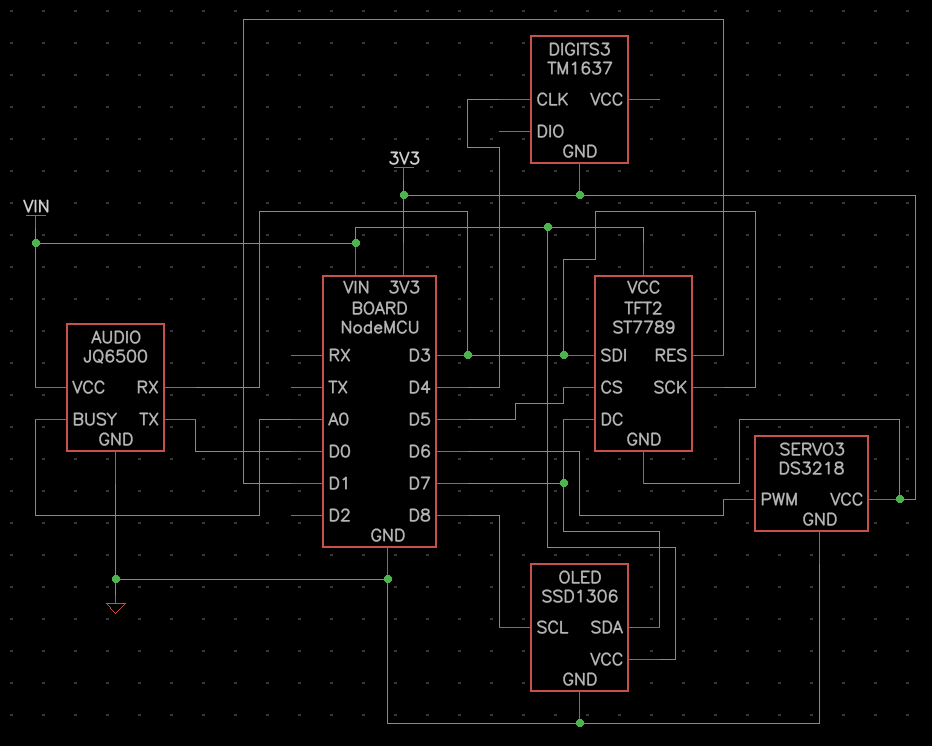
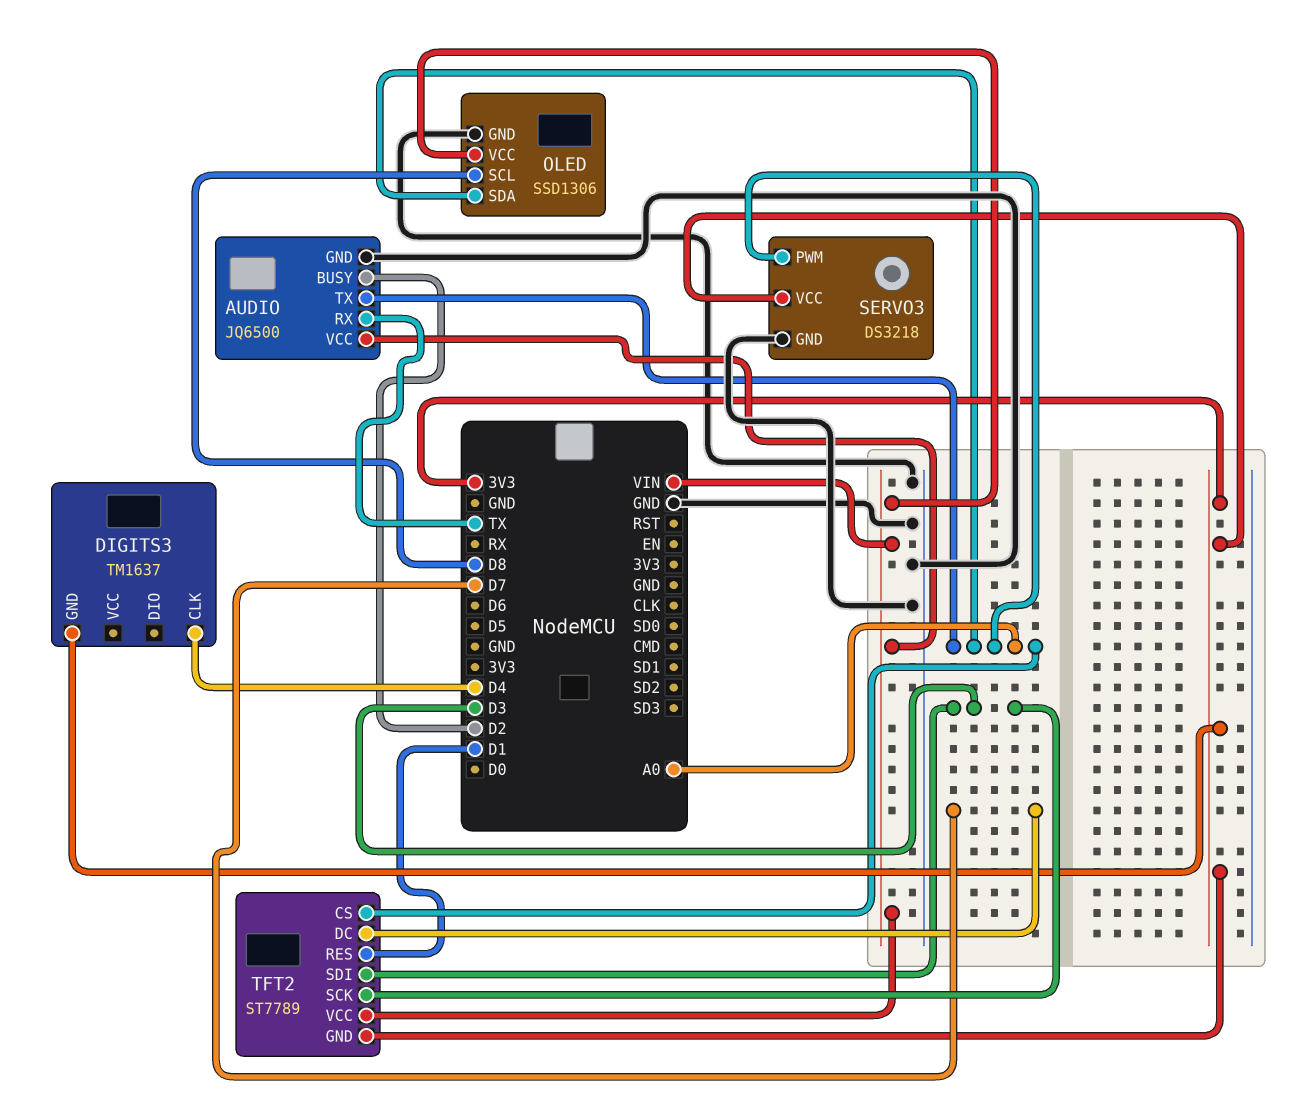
AUDIO pin BUSY: A0 -> D2
AUDIO pin RX: D3 -> TX
AUDIO pin TX: D0 -> A0
OLED pin SDA: D7 -> A0
SERVO3 pin PWM: D6 -> A0
TFT2 pin CS: D5 -> A0

